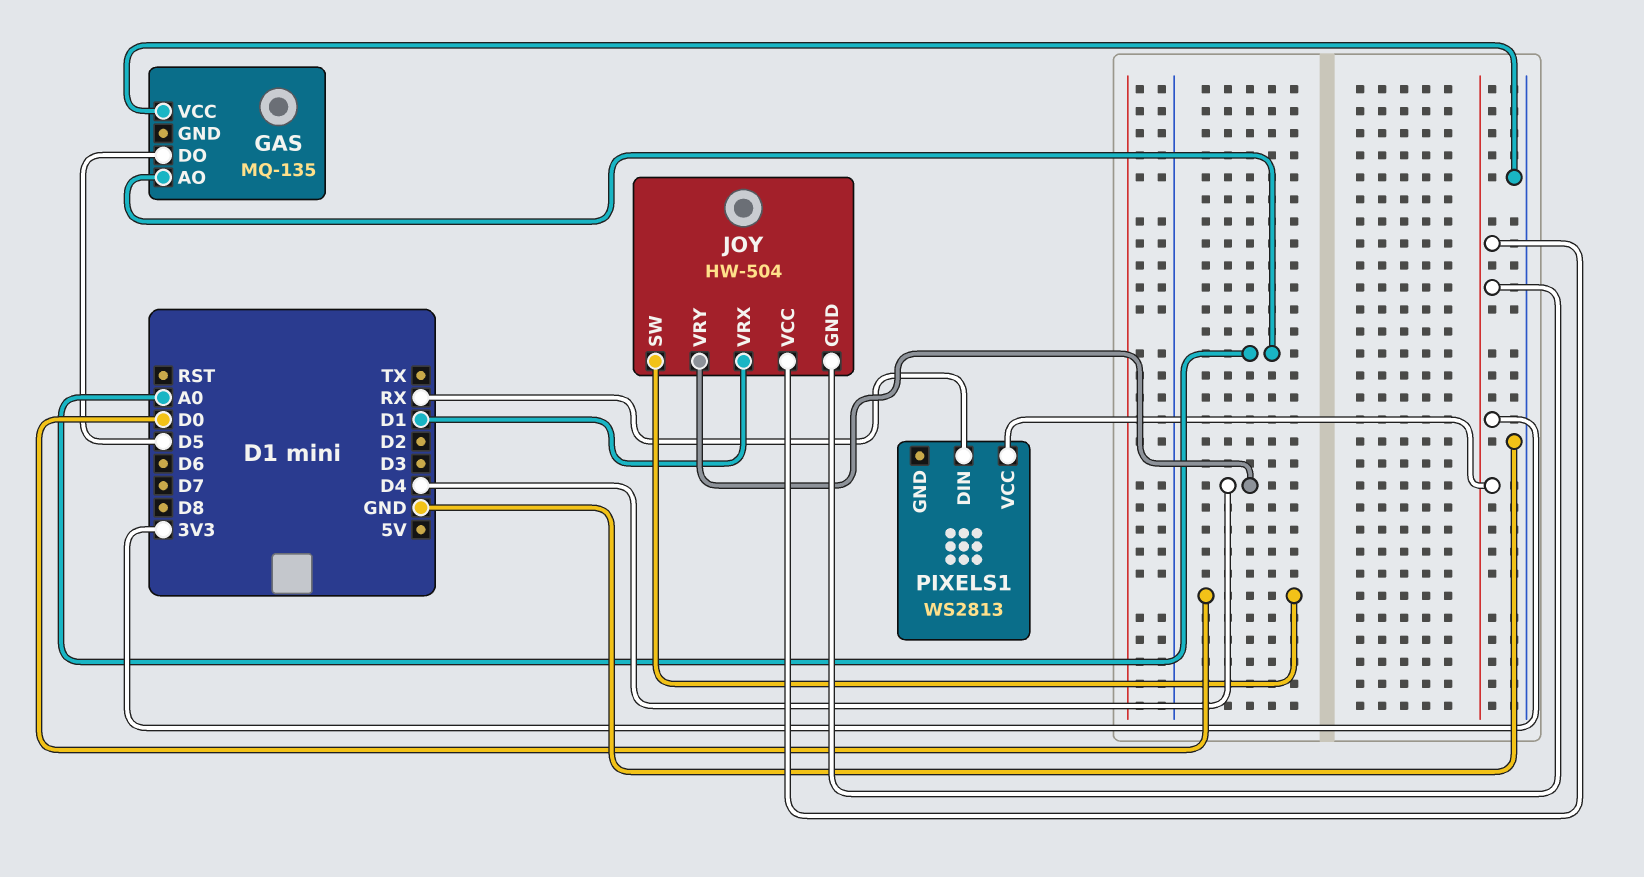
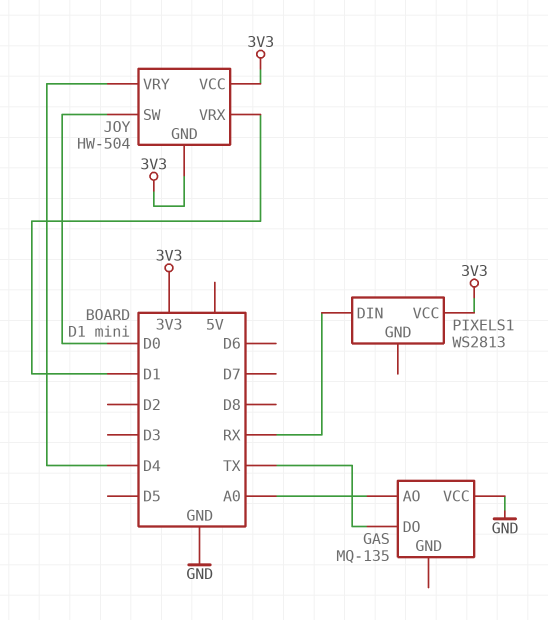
GAS pin DO: D5 -> TX

